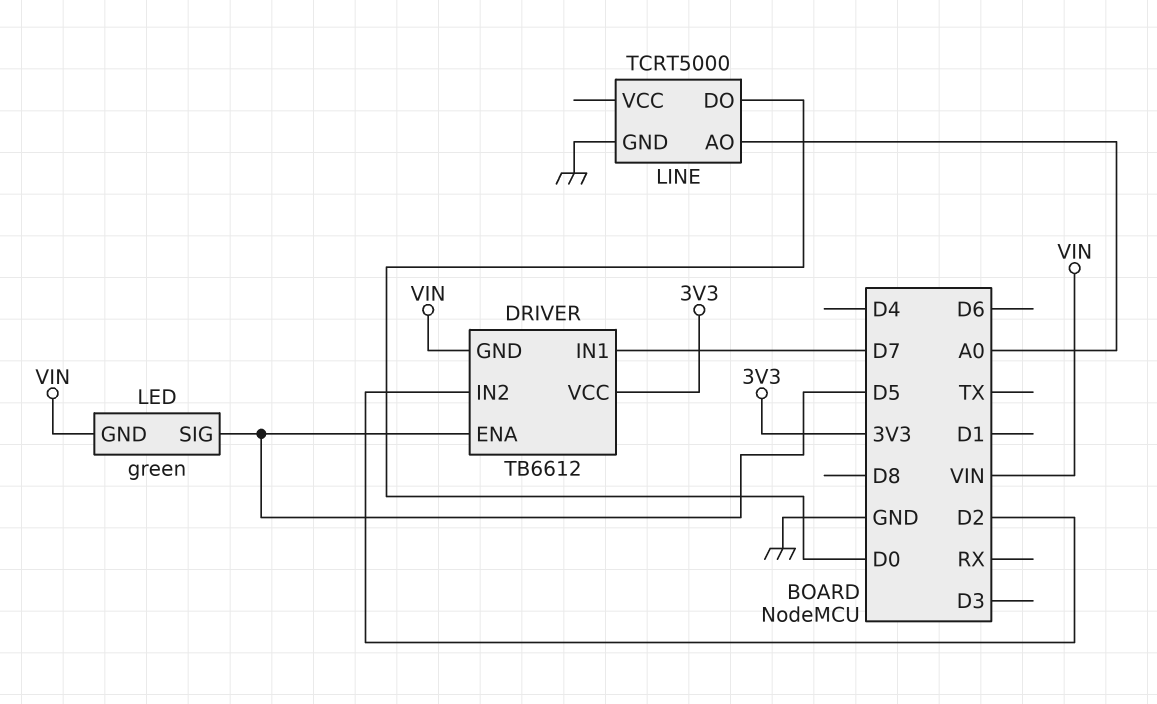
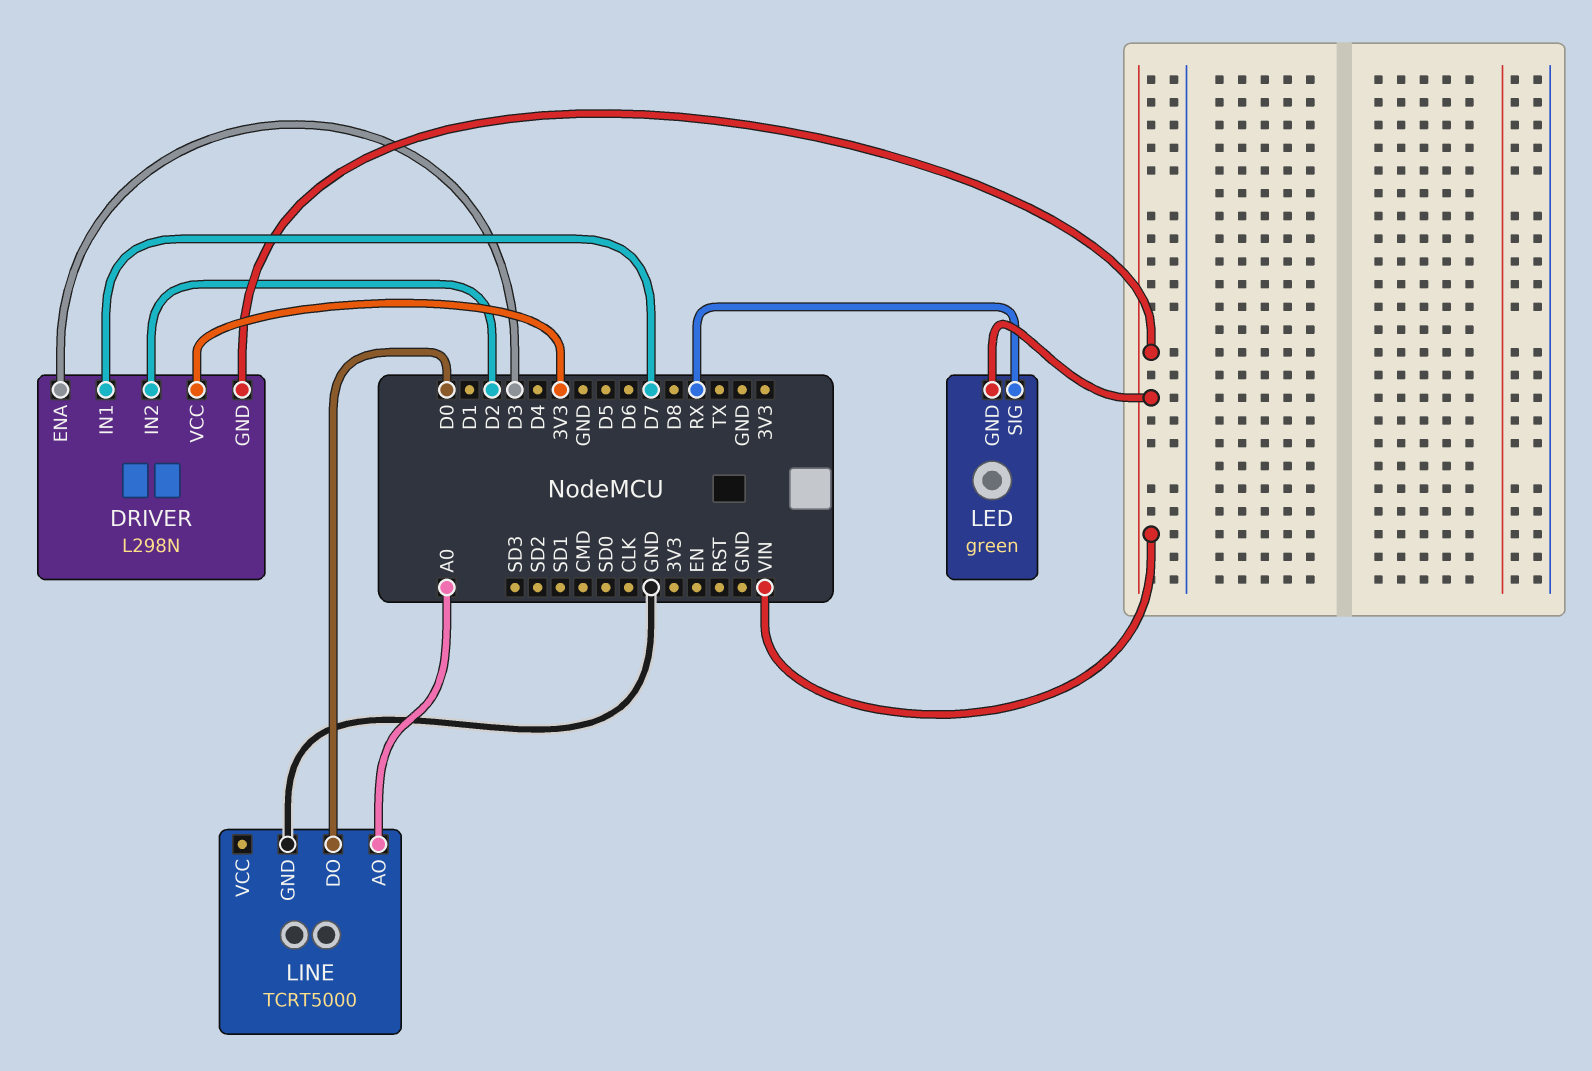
DRIVER: TB6612 -> L298N
DRIVER pin ENA: D5 -> D3
LED pin SIG: D5 -> RX

